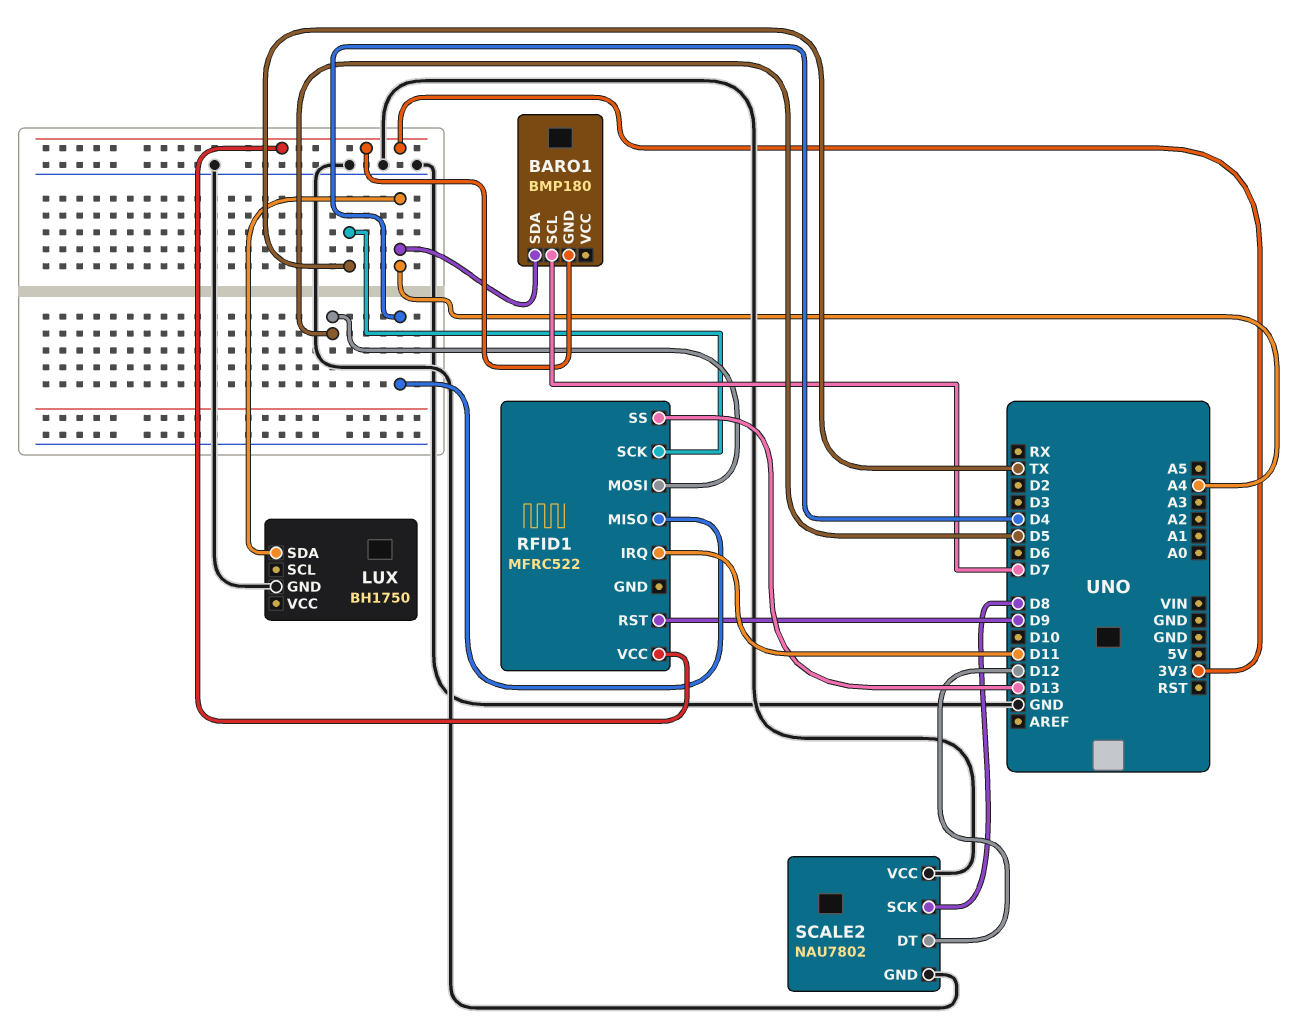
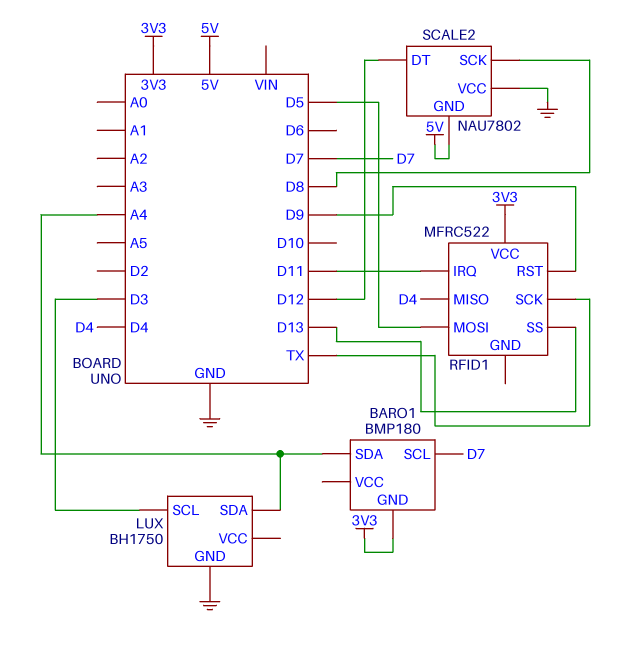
LUX pin SCL: none -> D3
SCALE2 pin GND: GND -> 5V

